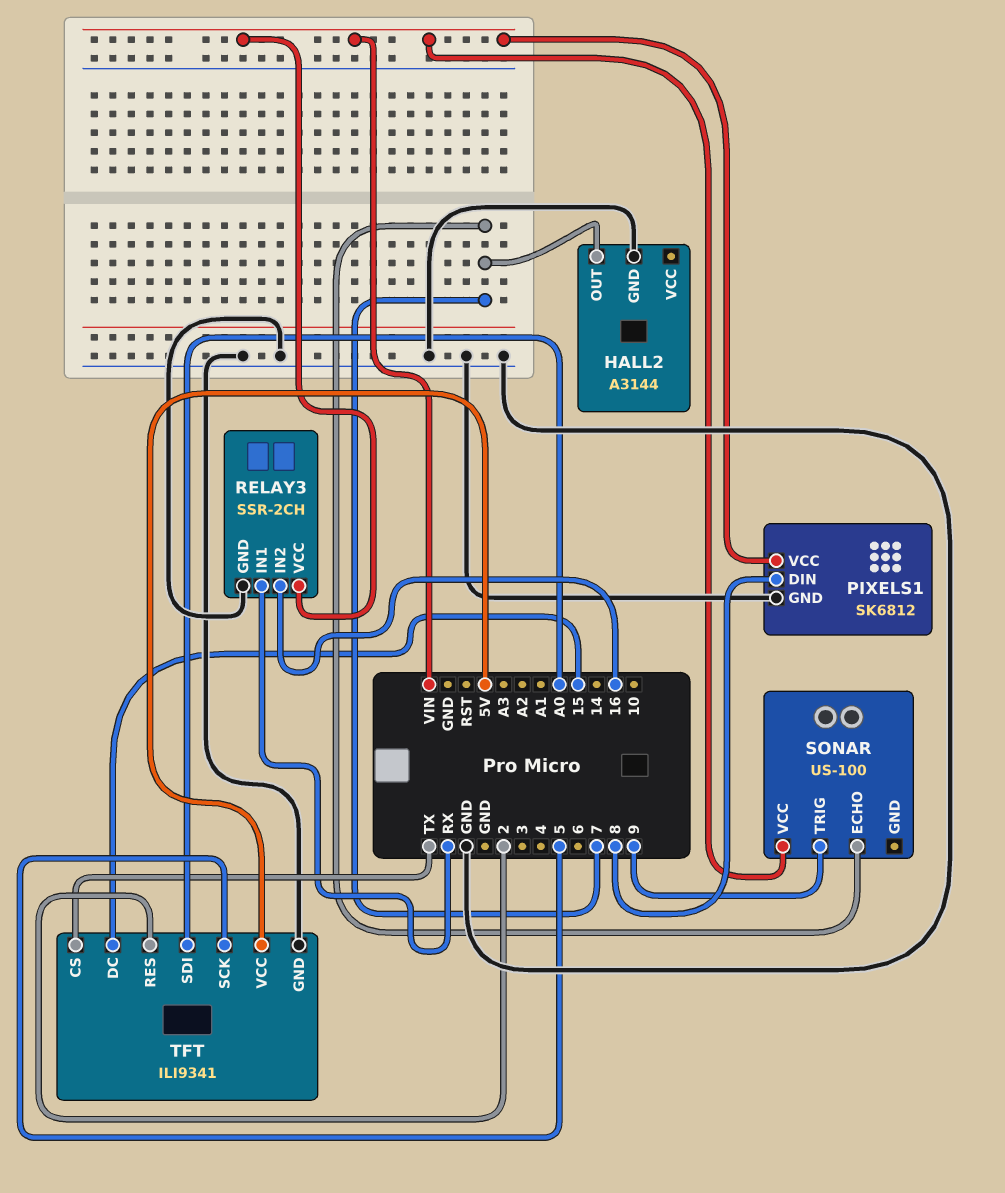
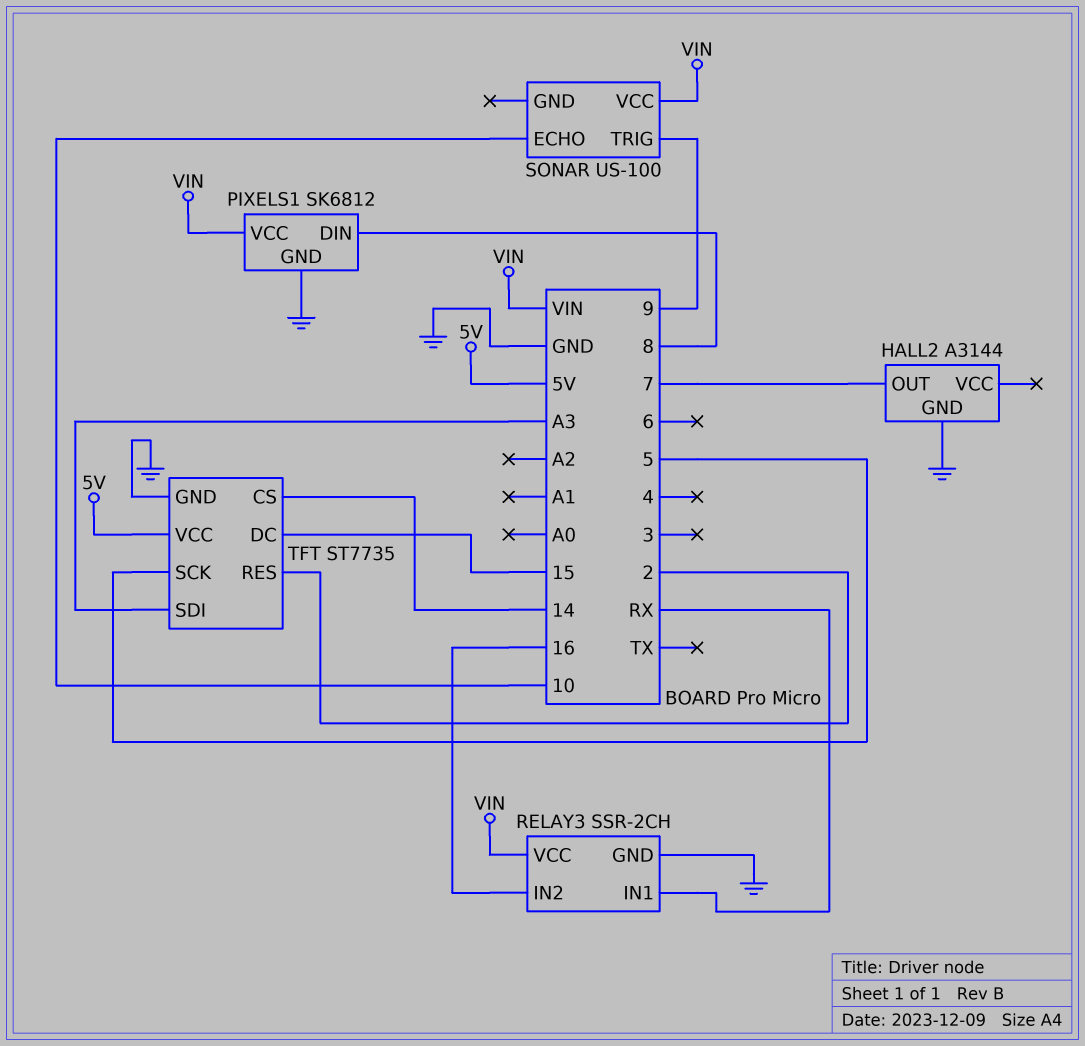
SONAR pin ECHO: 7 -> 10
TFT: ILI9341 -> ST7735
TFT pin CS: TX -> 14
TFT pin SDI: A0 -> A3

